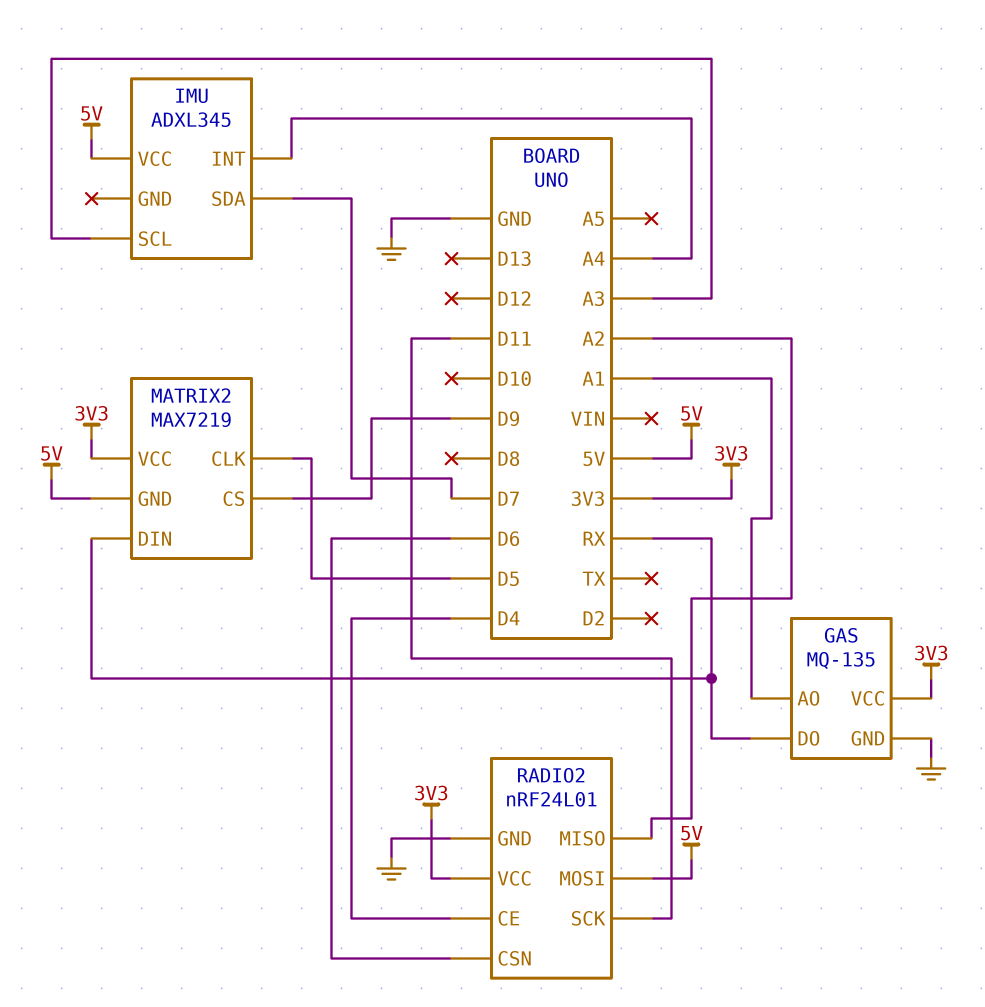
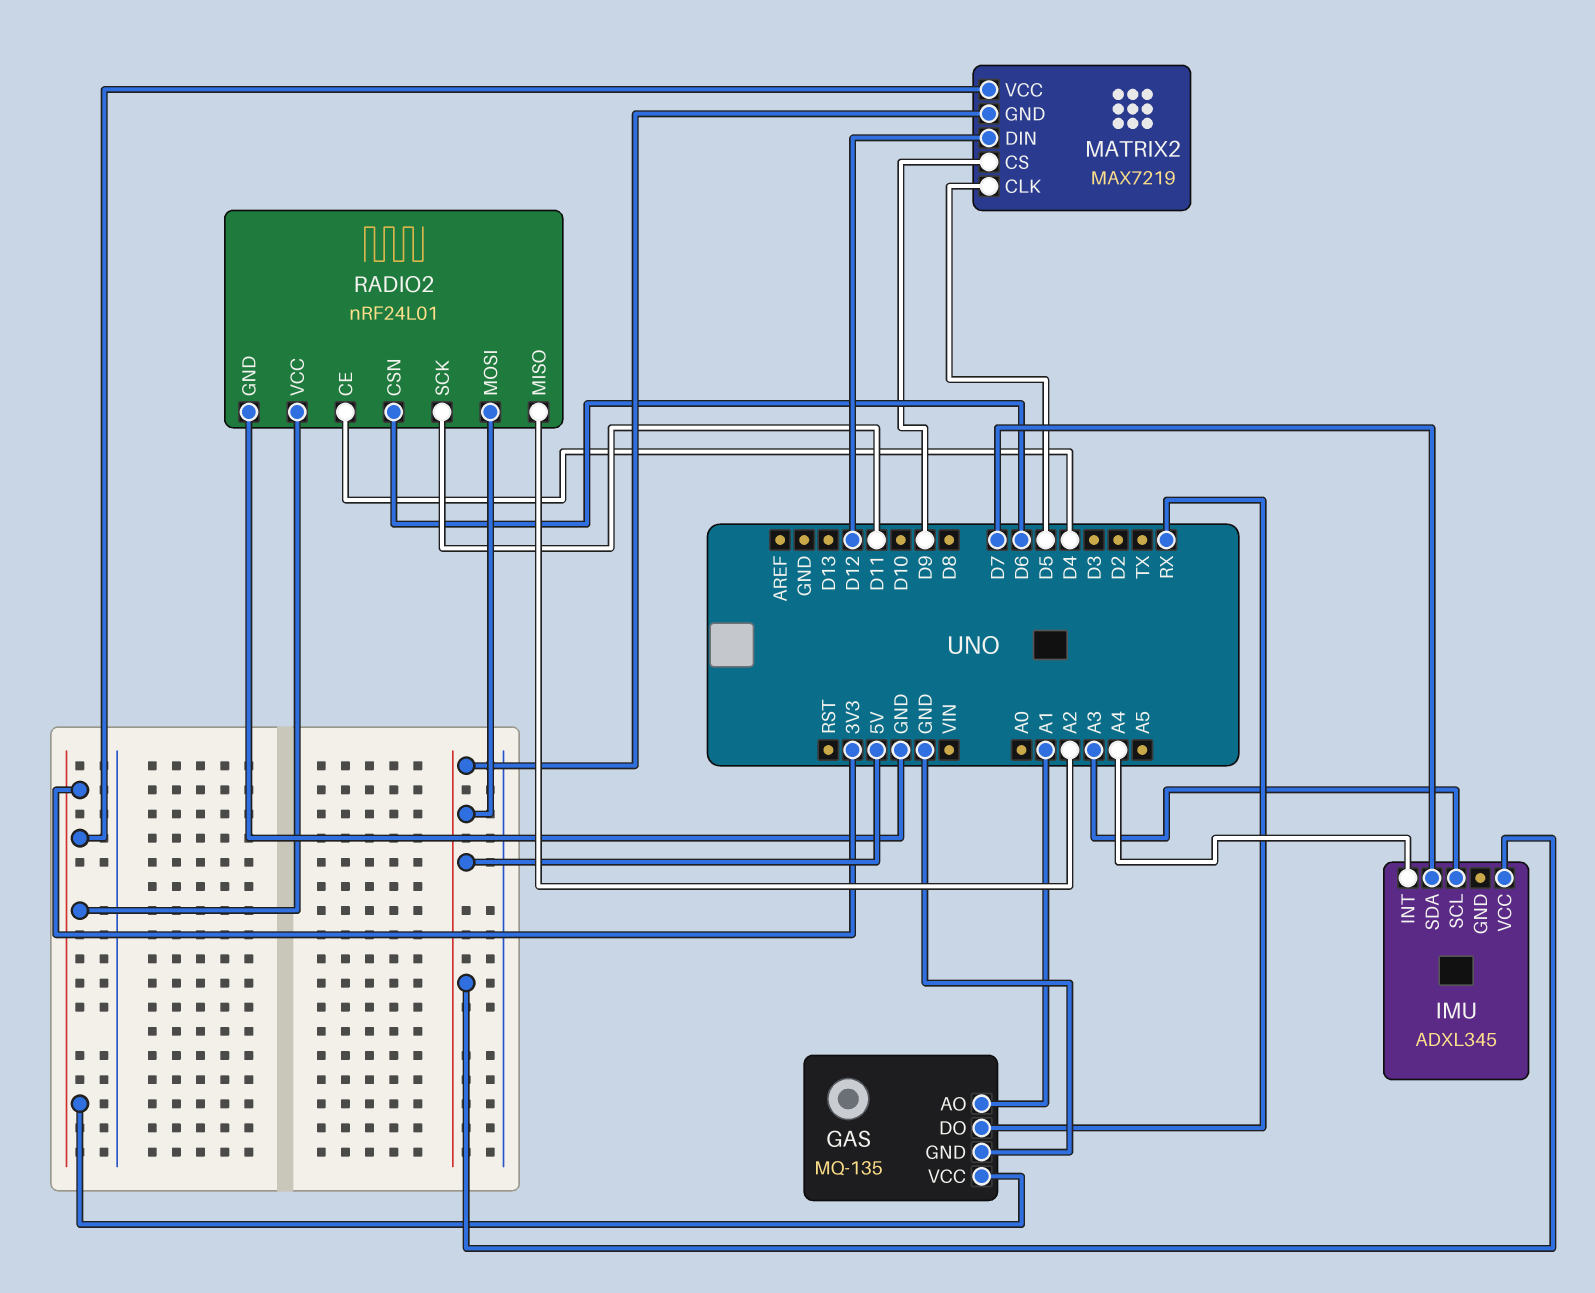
MATRIX2 pin DIN: RX -> D12

